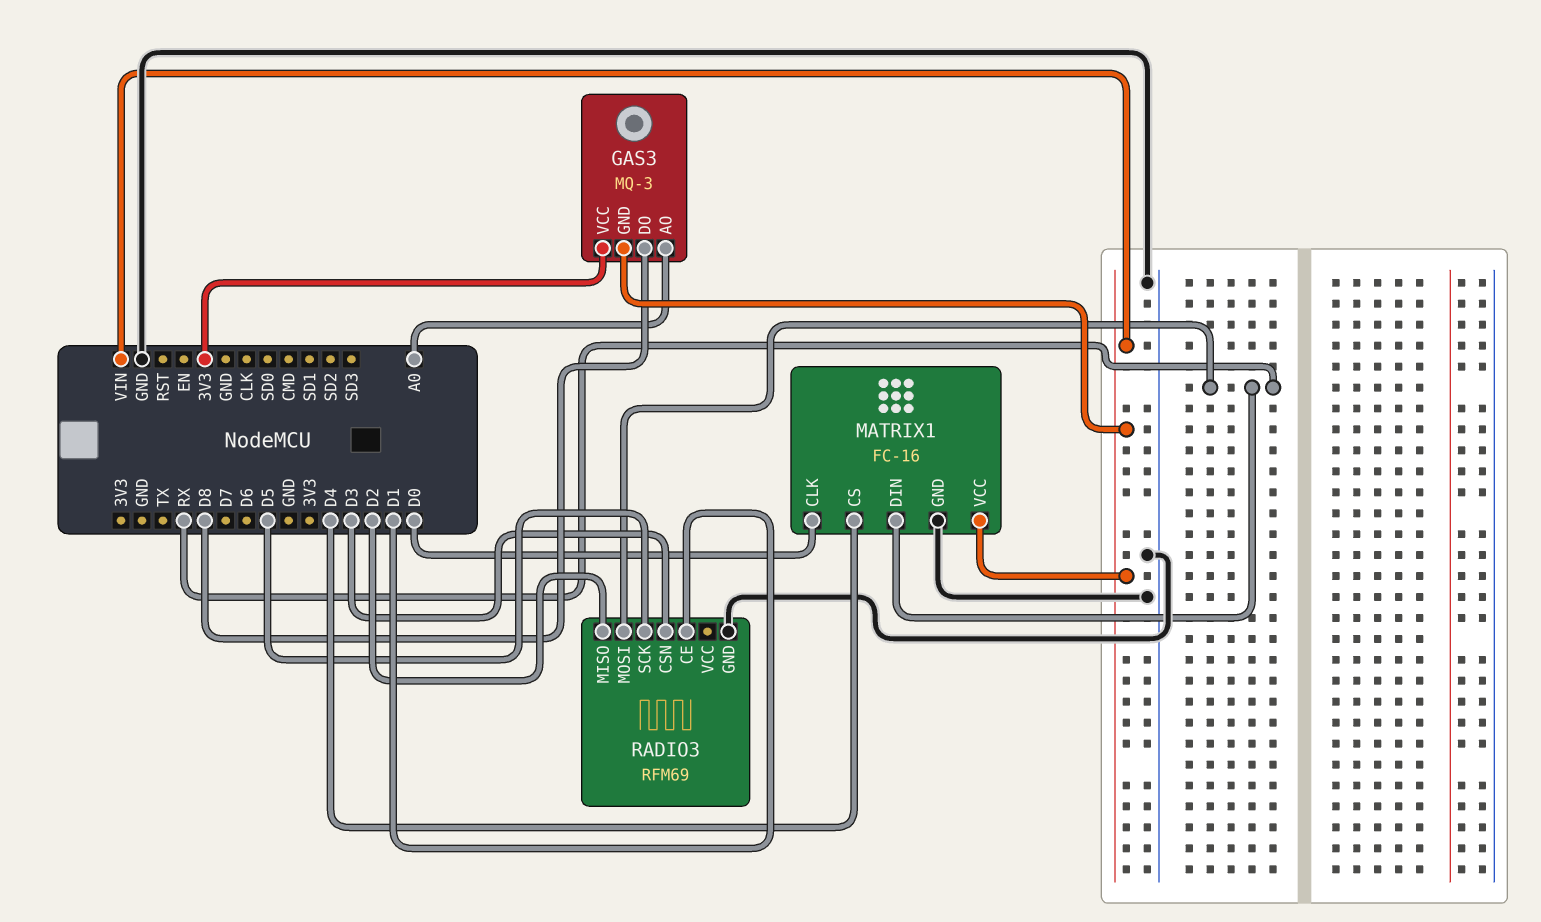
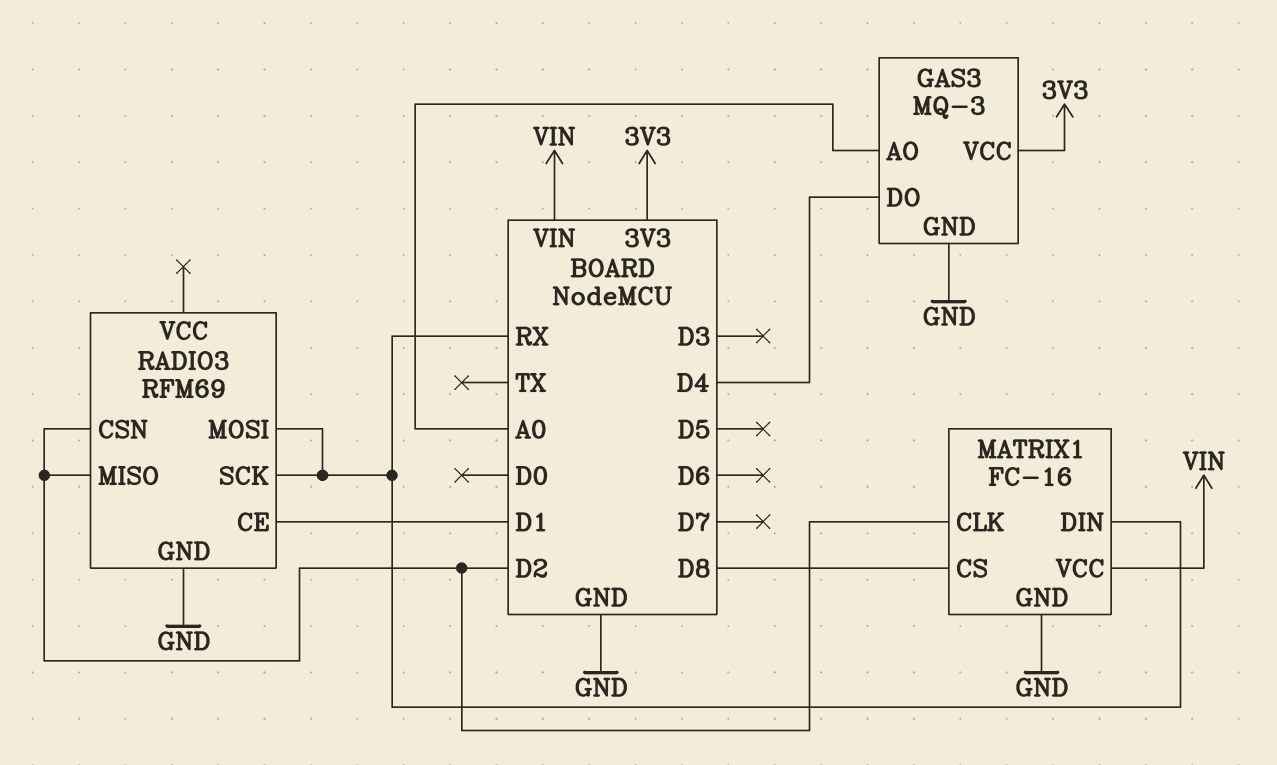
GAS3 pin DO: D8 -> D4
GAS3 pin GND: VIN -> GND
MATRIX1 pin CLK: D0 -> D2
MATRIX1 pin CS: D4 -> D8
RADIO3 pin CSN: D3 -> D2
RADIO3 pin SCK: D5 -> RX

